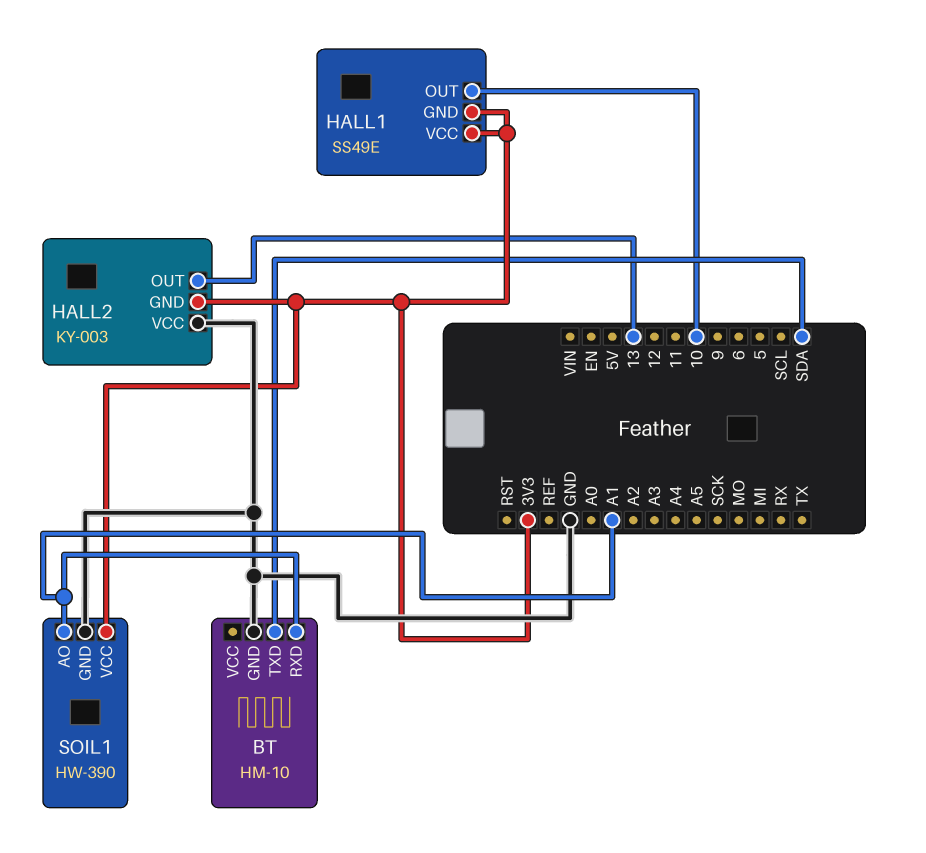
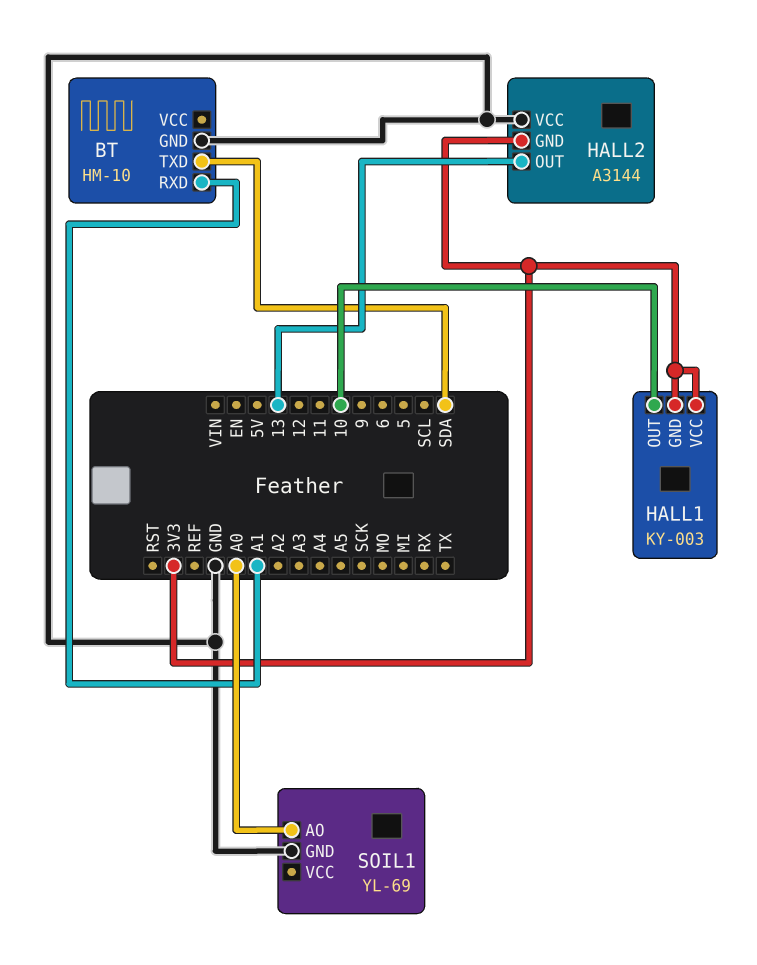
HALL1: SS49E -> KY-003
HALL2: KY-003 -> A3144
SOIL1: HW-390 -> YL-69
SOIL1 pin AO: A1 -> A0
SOIL1 pin VCC: 3V3 -> none

